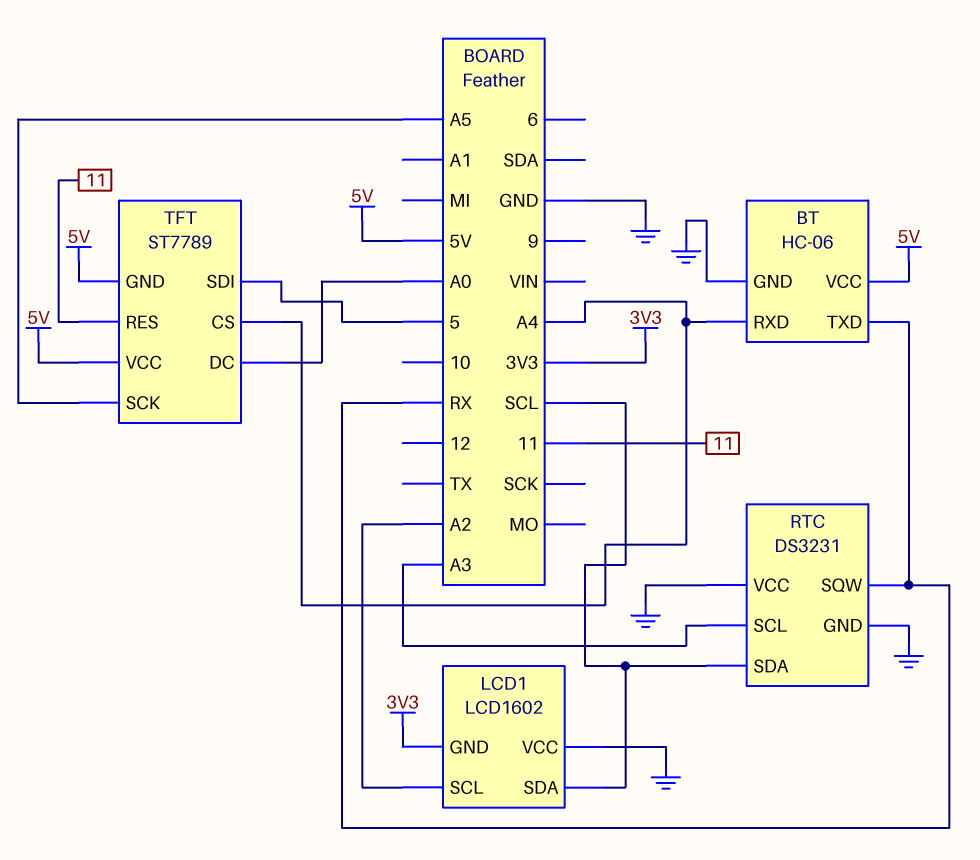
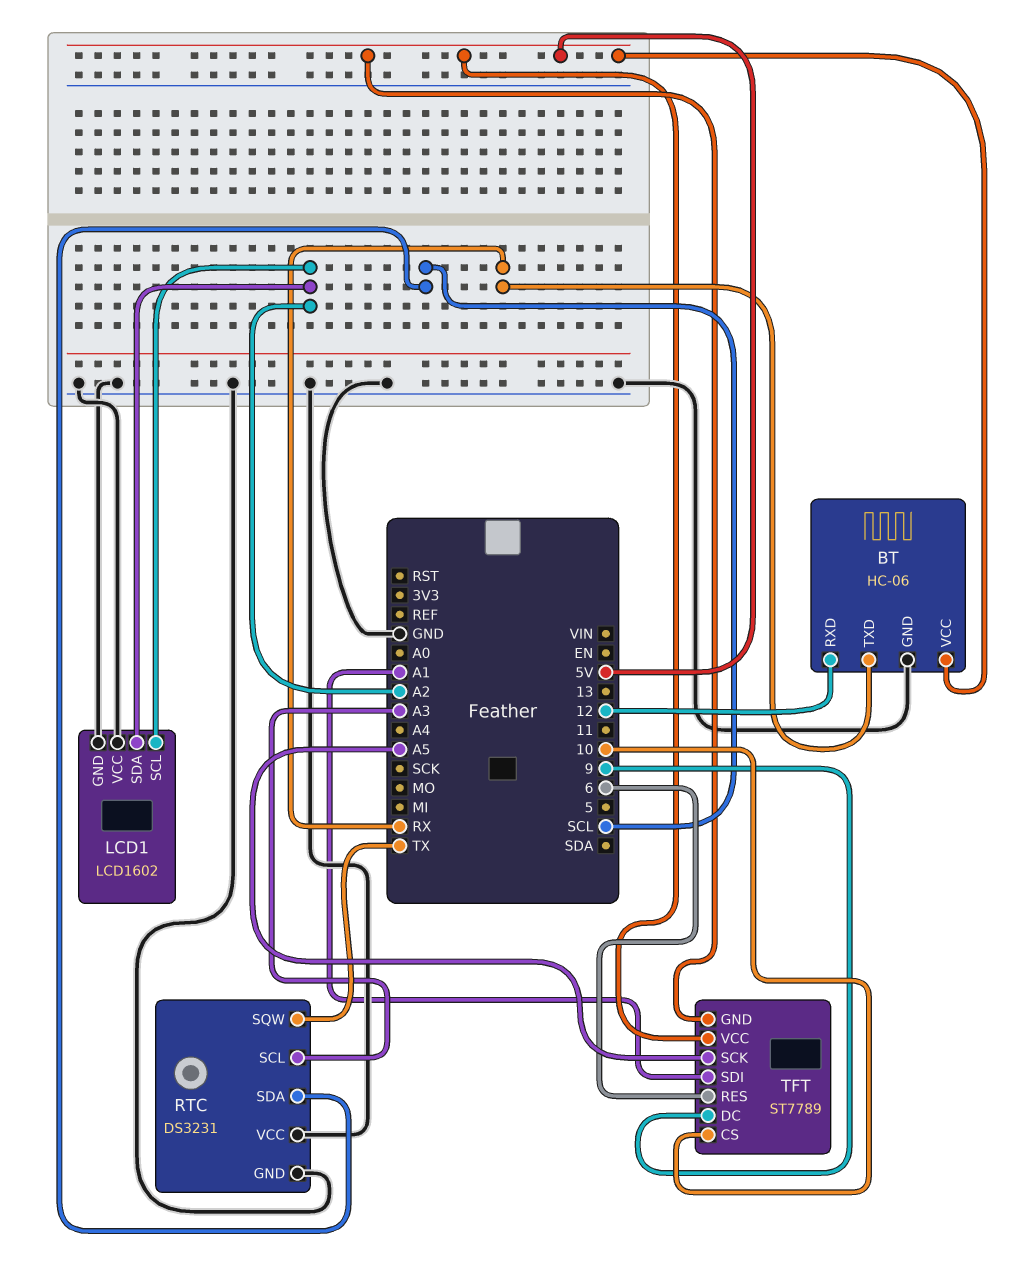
BT pin RXD: A4 -> 12
LCD1 pin GND: 3V3 -> GND
LCD1 pin SDA: SCL -> A2
RTC pin SQW: RX -> TX
TFT pin CS: A4 -> 10
TFT pin DC: A0 -> 9
TFT pin RES: 11 -> 6
TFT pin SDI: 5 -> A1

